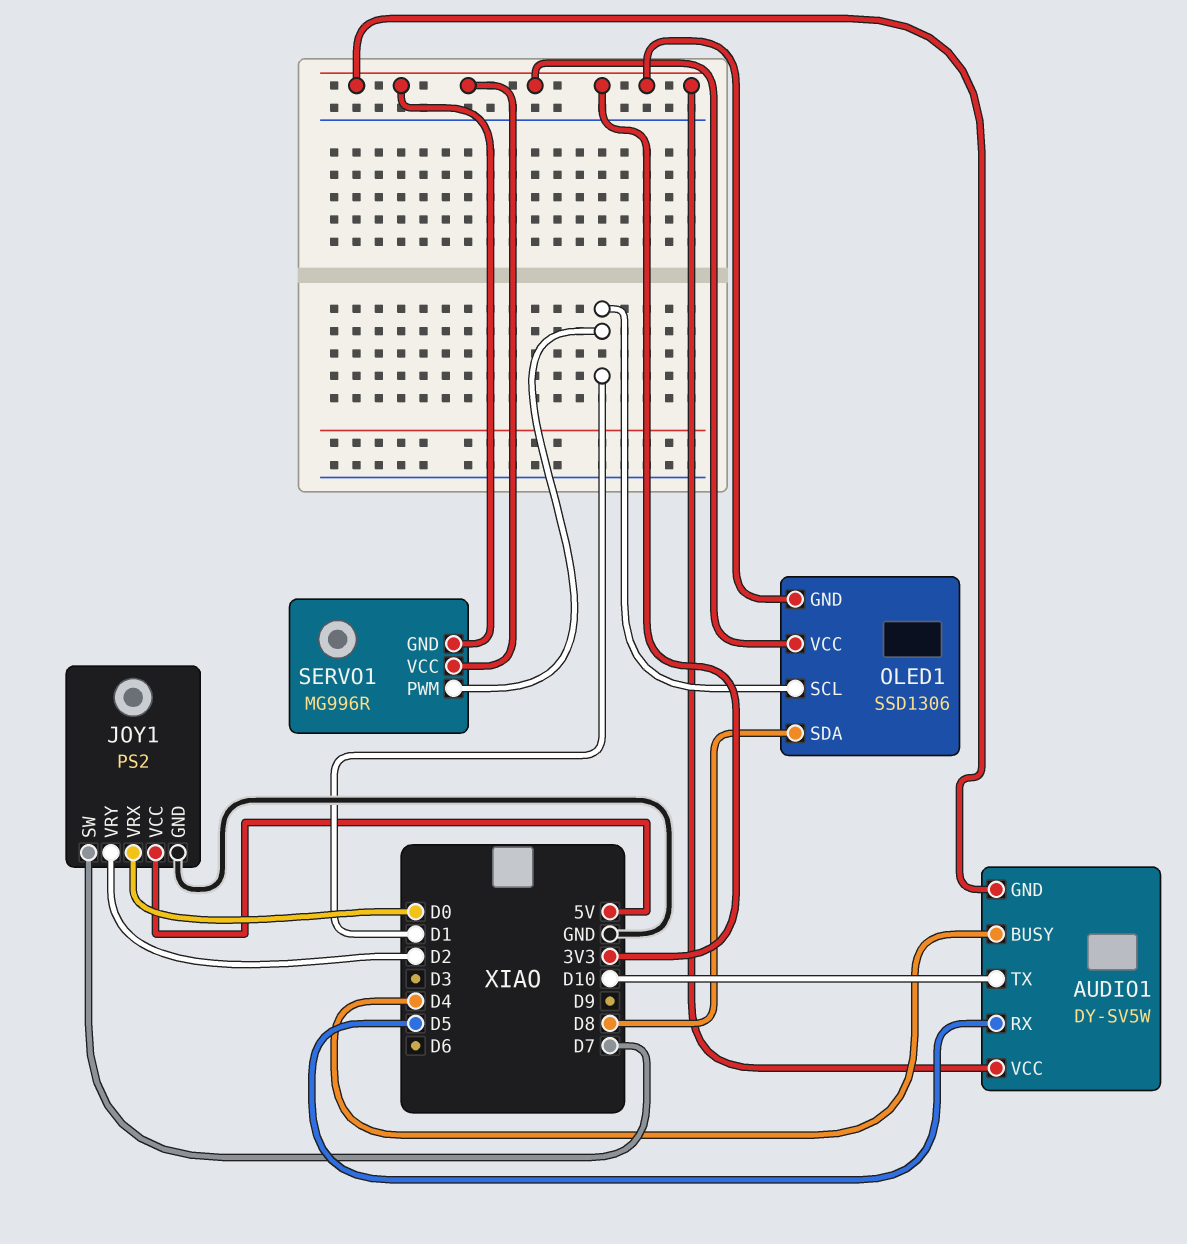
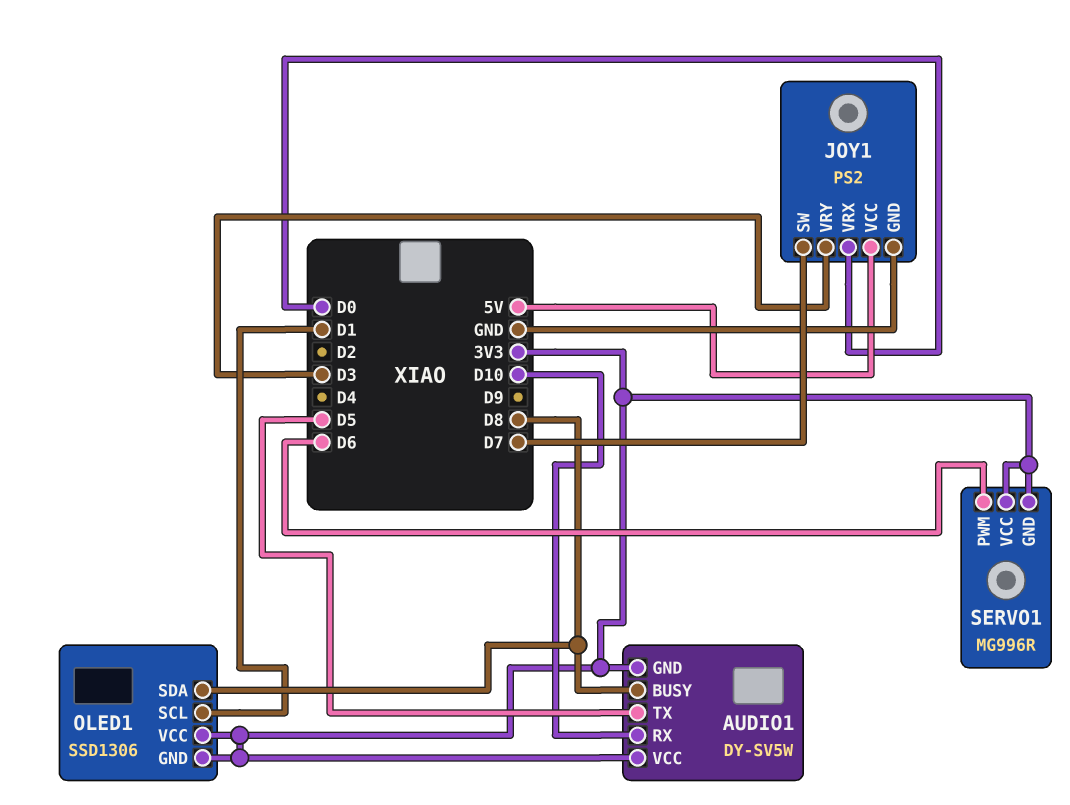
AUDIO1 pin BUSY: D4 -> D8
AUDIO1 pin RX: D5 -> D10
AUDIO1 pin TX: D10 -> D5
JOY1 pin VRY: D2 -> D3
SERVO1 pin PWM: D1 -> D6

